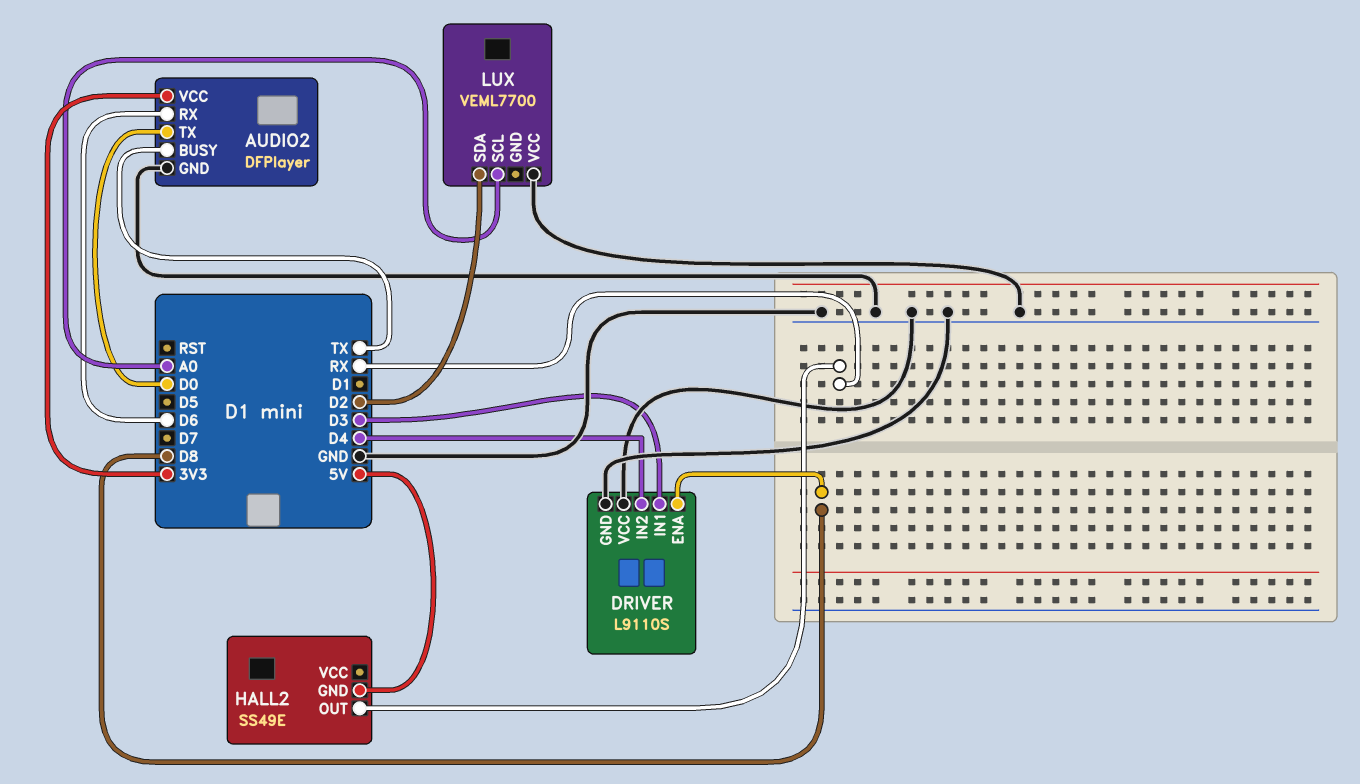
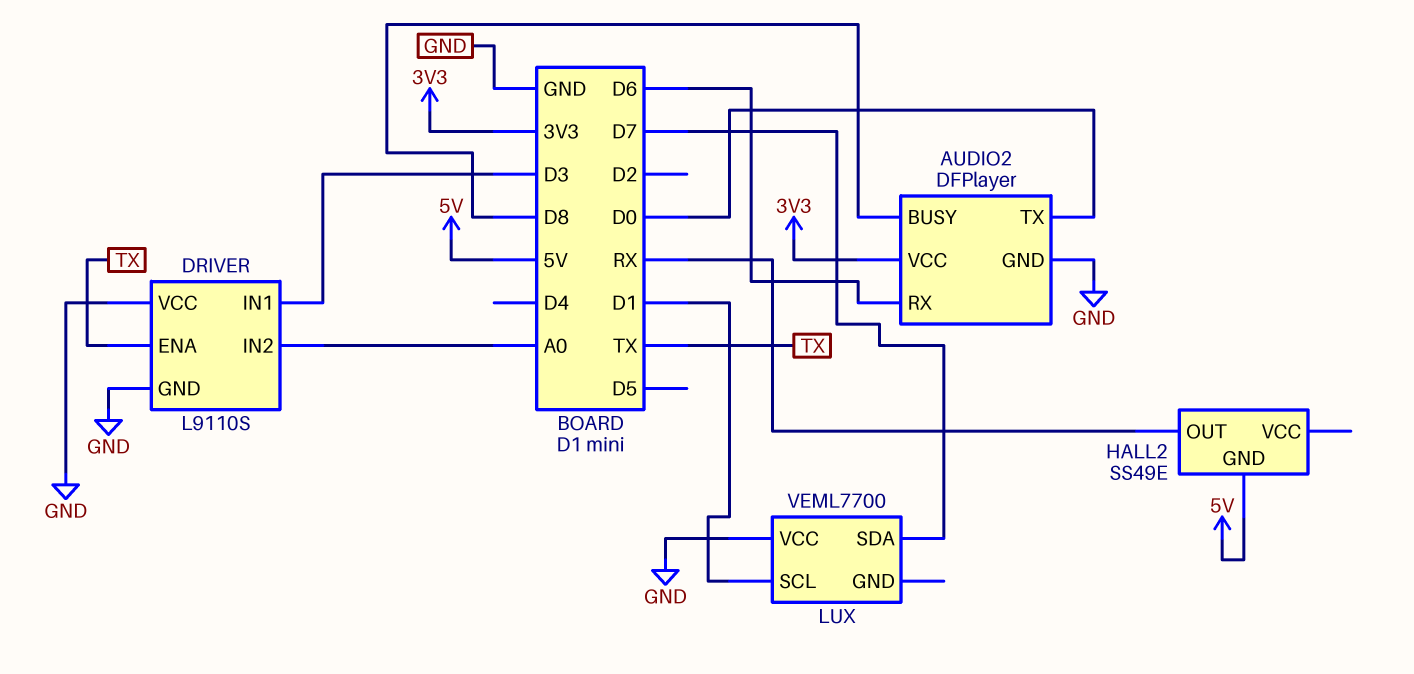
AUDIO2 pin BUSY: TX -> D8
DRIVER pin ENA: D8 -> TX
DRIVER pin IN2: D4 -> A0
LUX pin SCL: A0 -> D1
LUX pin SDA: D2 -> D7

